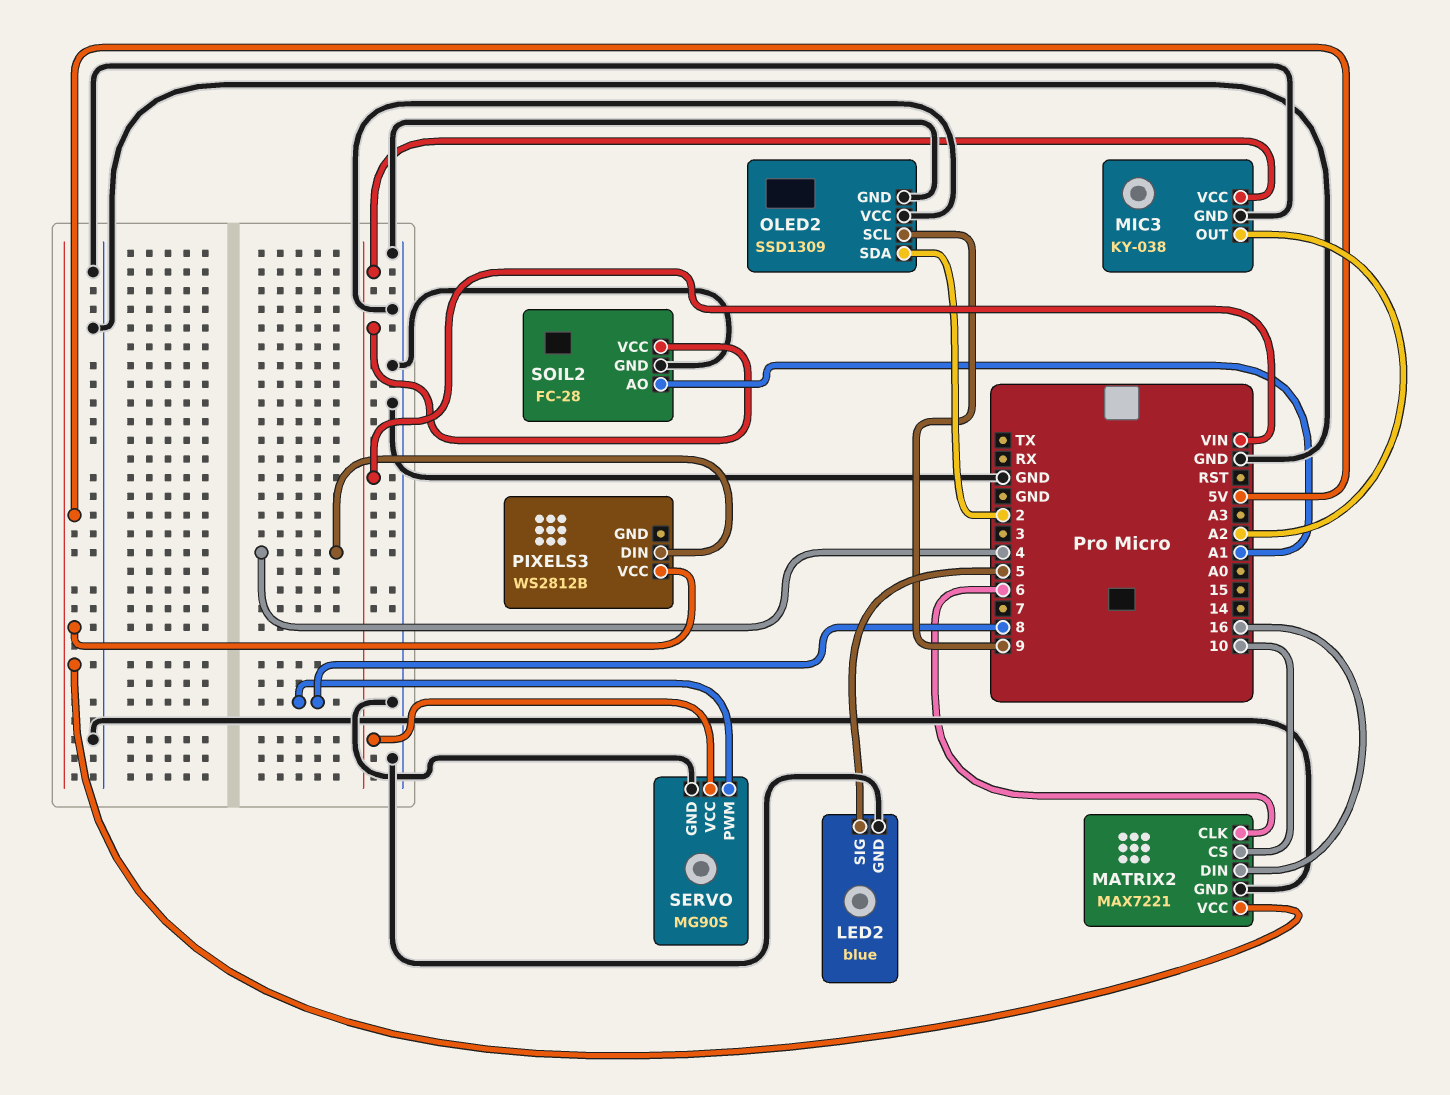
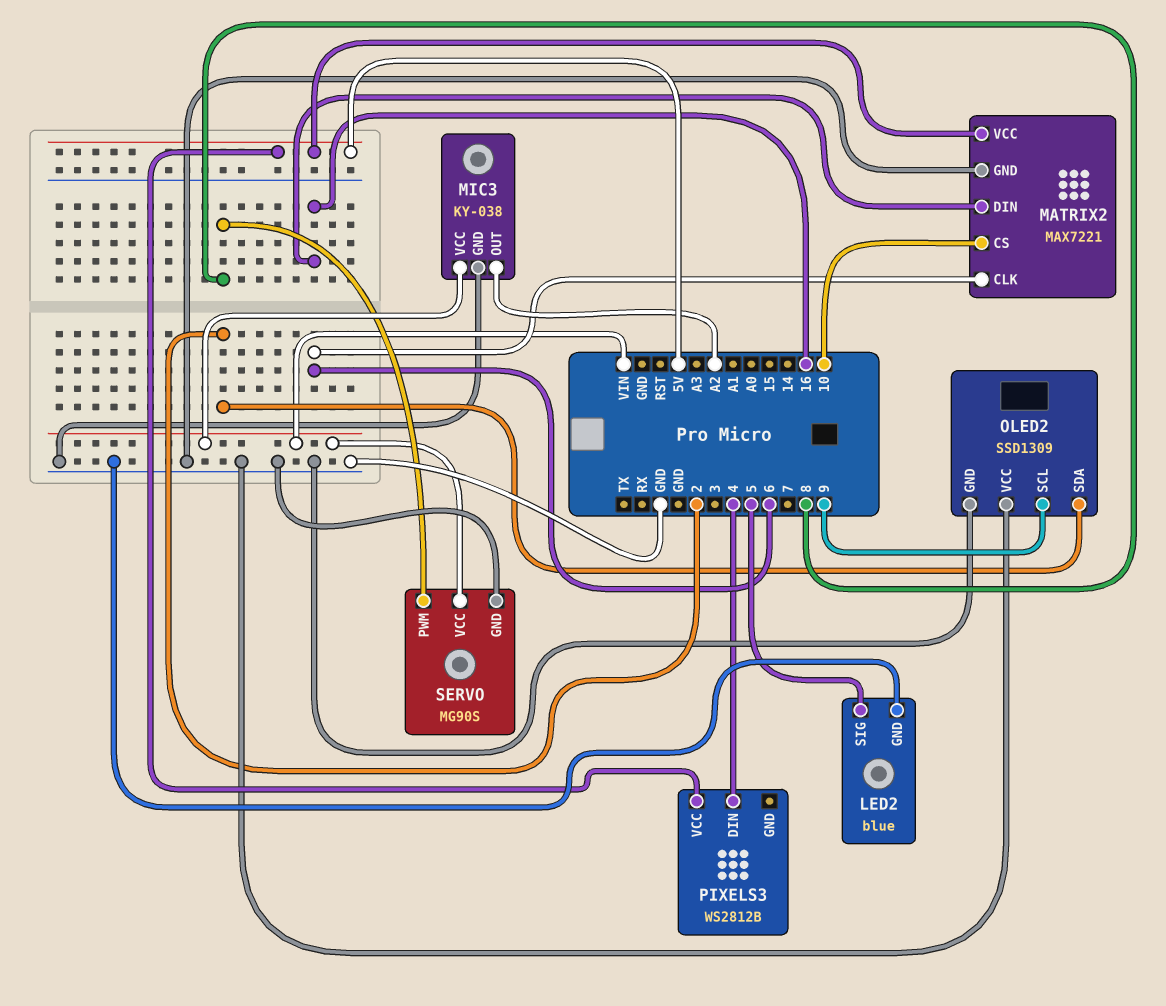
SOIL2: FC-28 -> none
SOIL2 pin AO: A1 -> none
SOIL2 pin GND: GND -> none
SOIL2 pin VCC: VIN -> none

